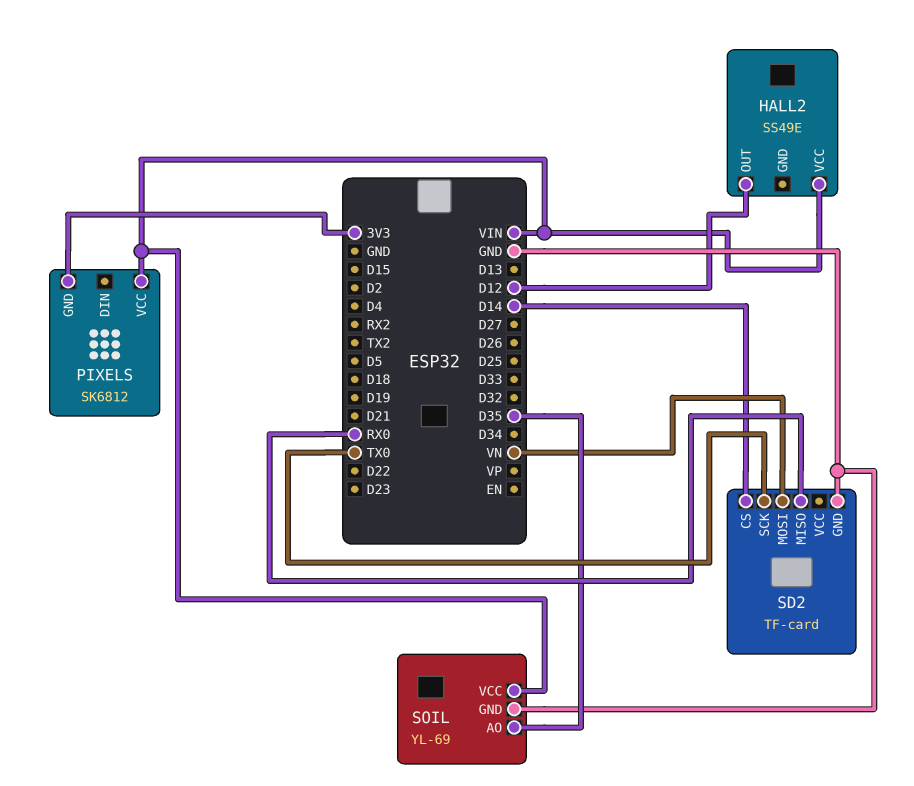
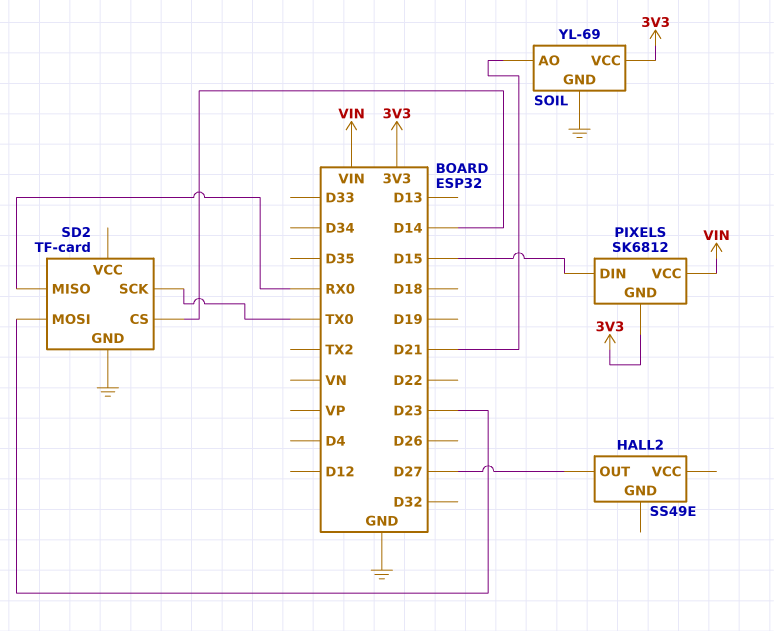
HALL2 pin OUT: D12 -> D27
HALL2 pin VCC: VIN -> none
PIXELS pin DIN: none -> D15
SD2 pin MOSI: VN -> D23
SOIL pin AO: D35 -> D21
SOIL pin VCC: VIN -> 3V3

